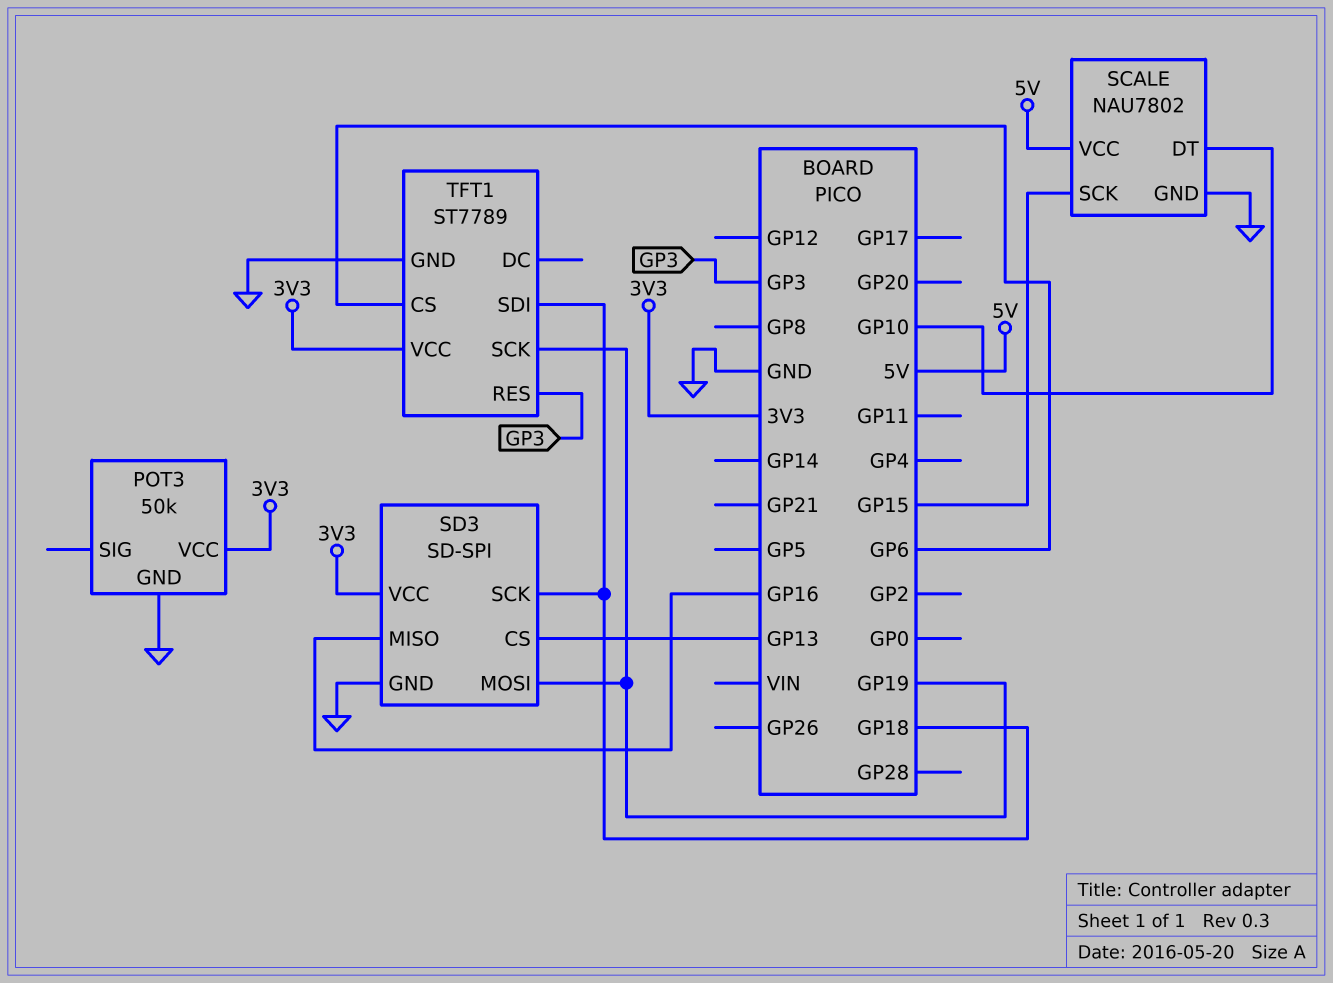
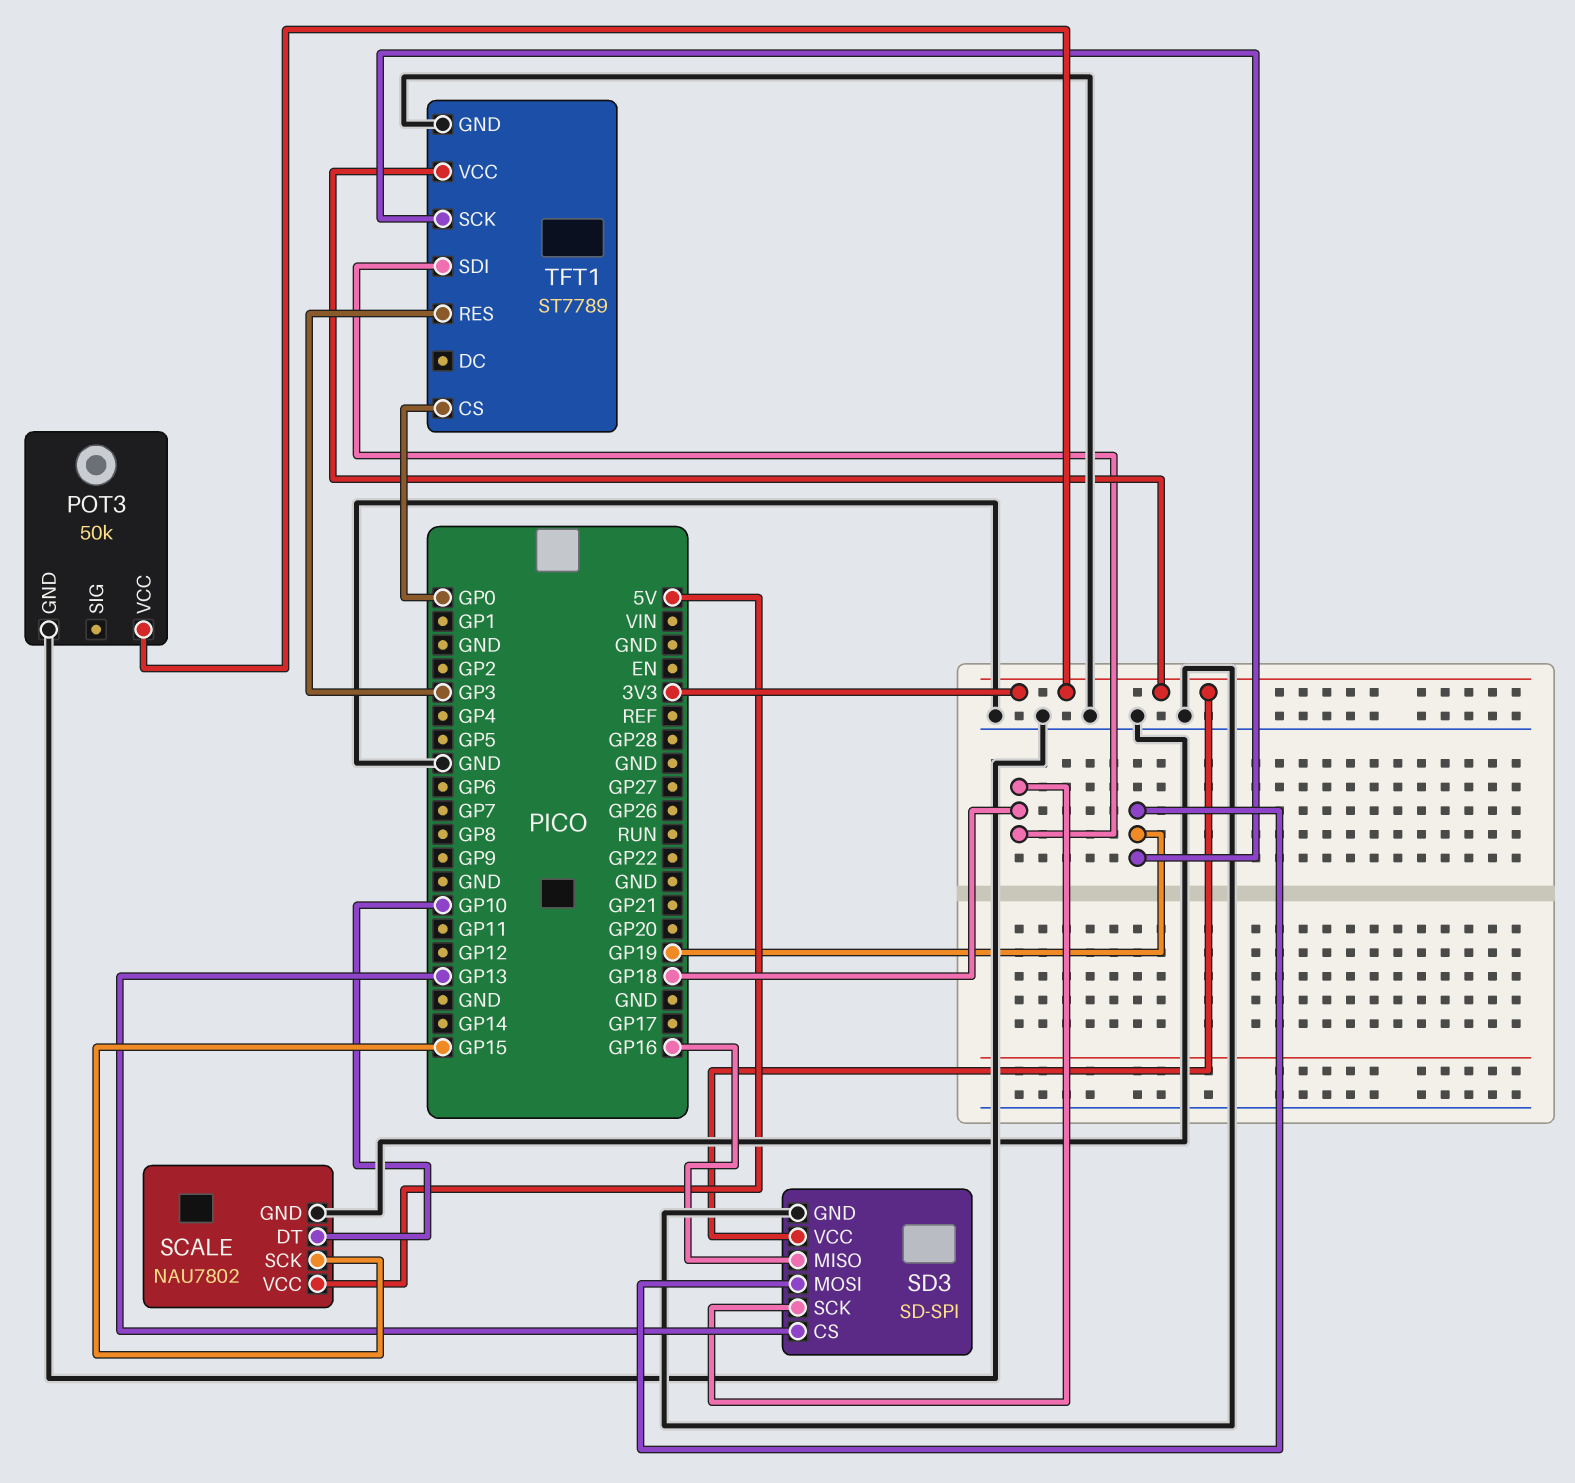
TFT1 pin CS: GP6 -> GP0

